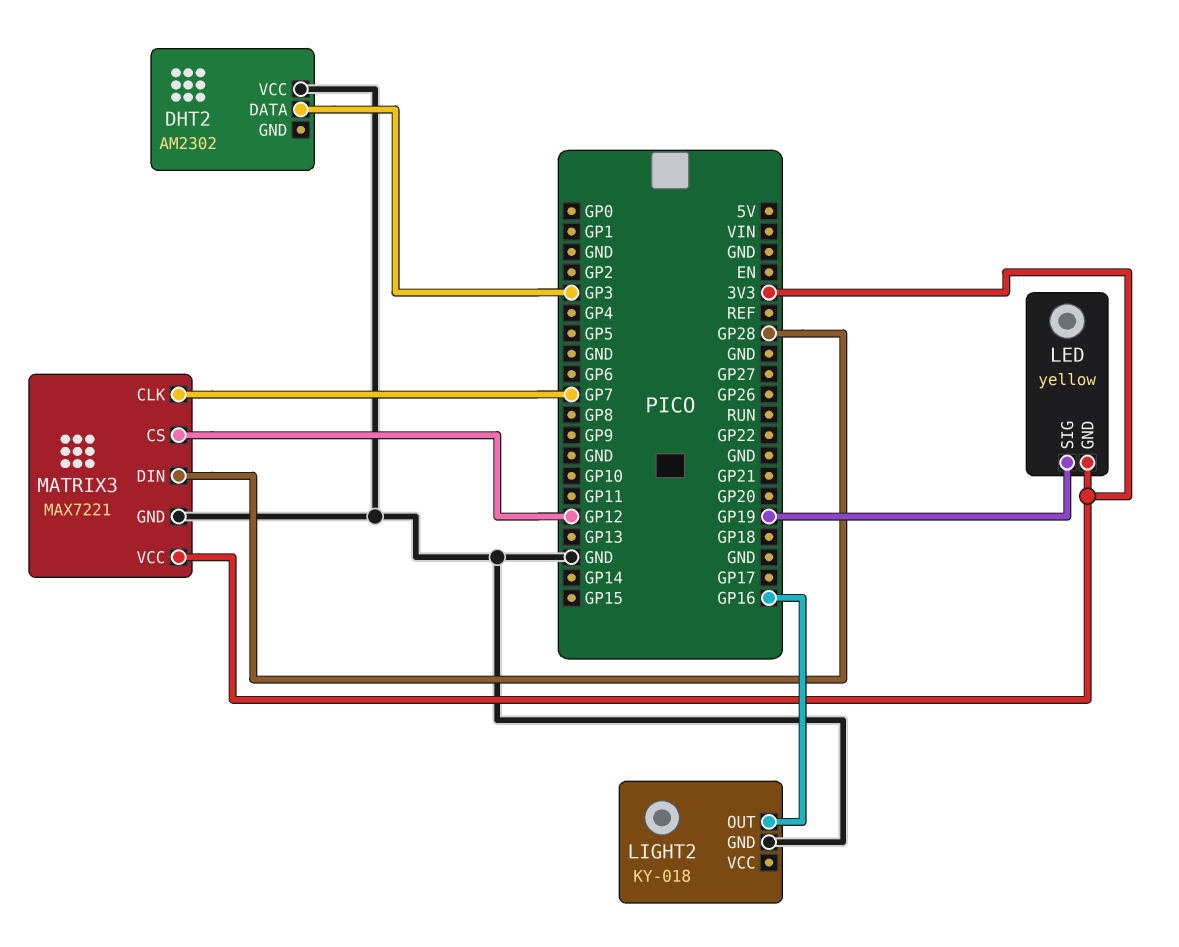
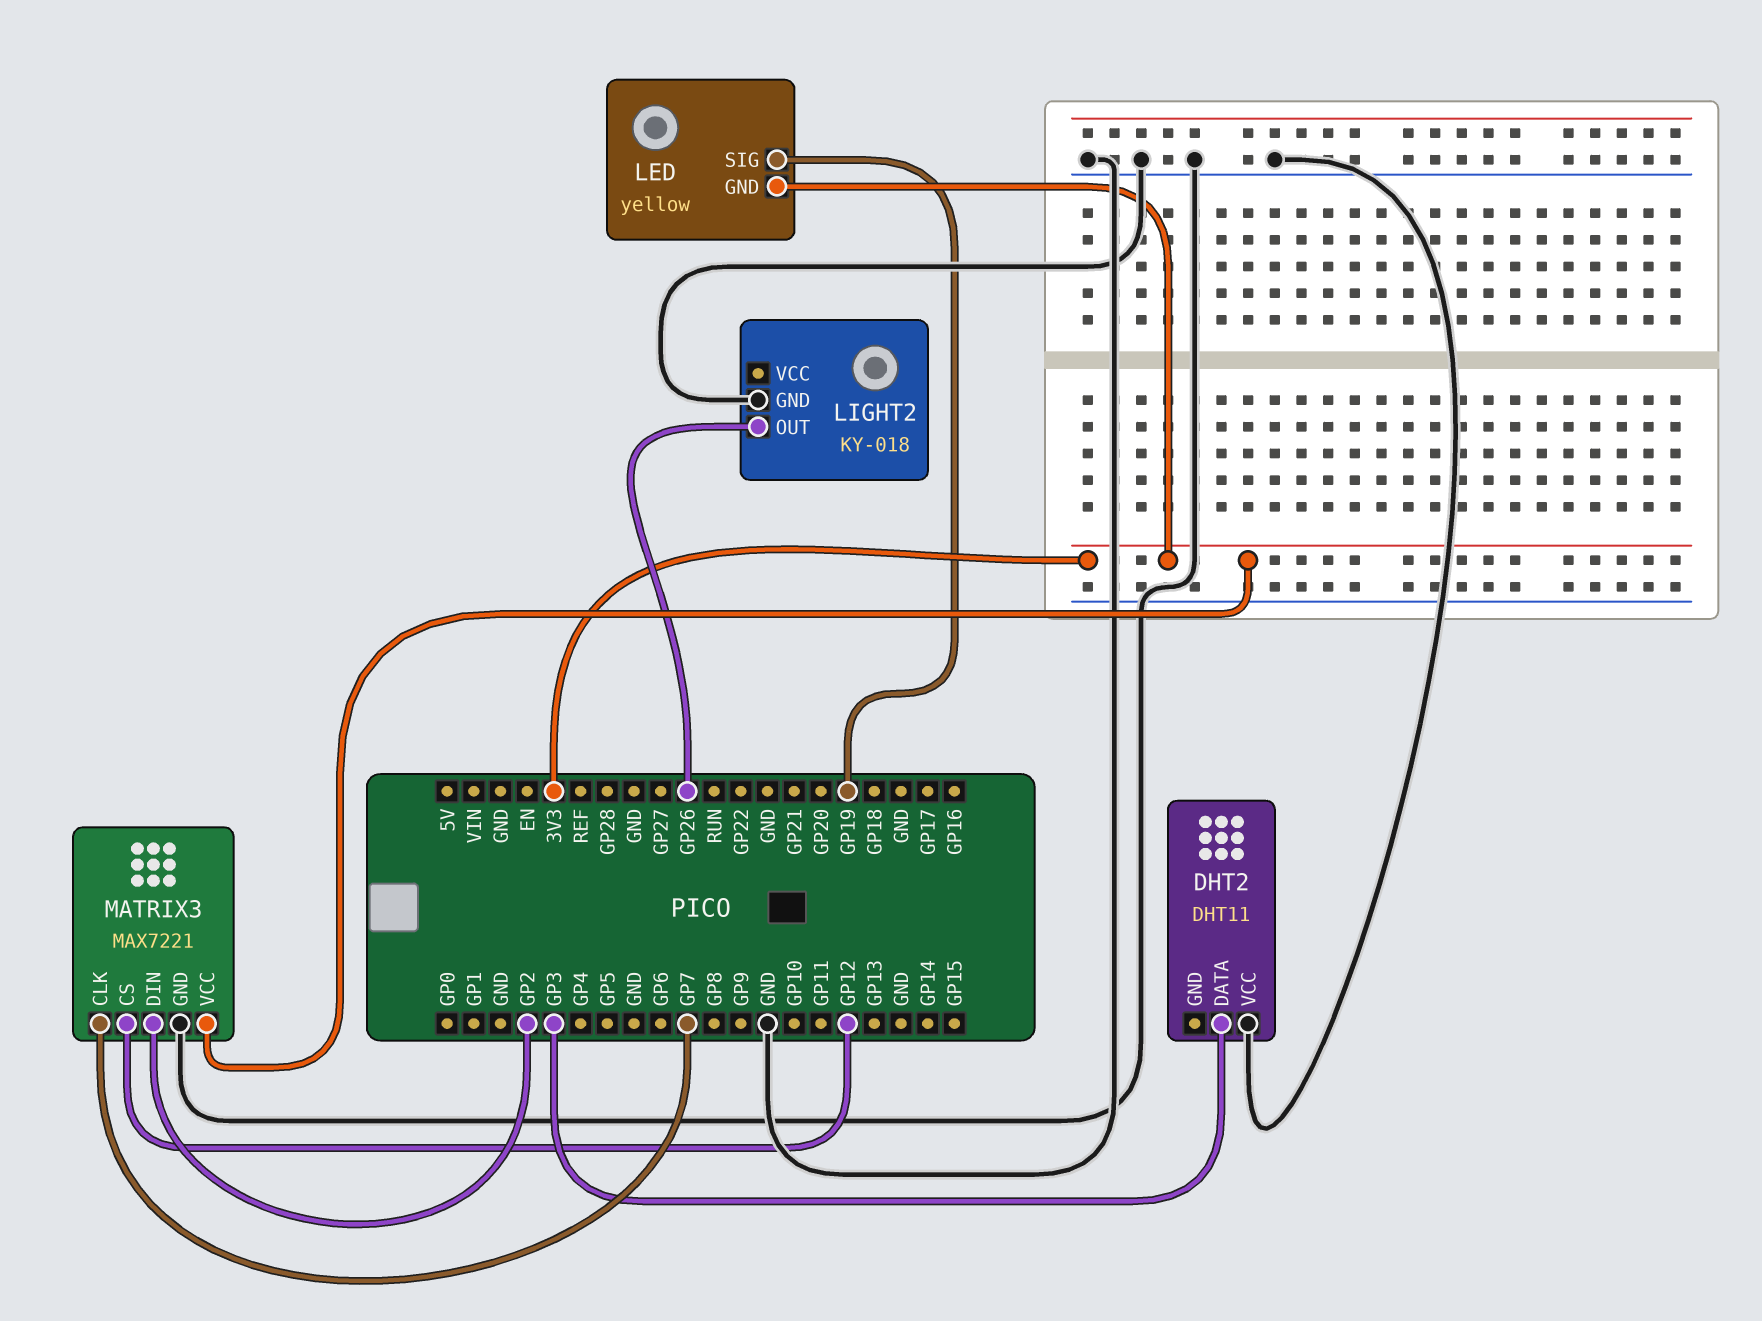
DHT2: AM2302 -> DHT11
LIGHT2 pin OUT: GP16 -> GP26
MATRIX3 pin DIN: GP28 -> GP2

